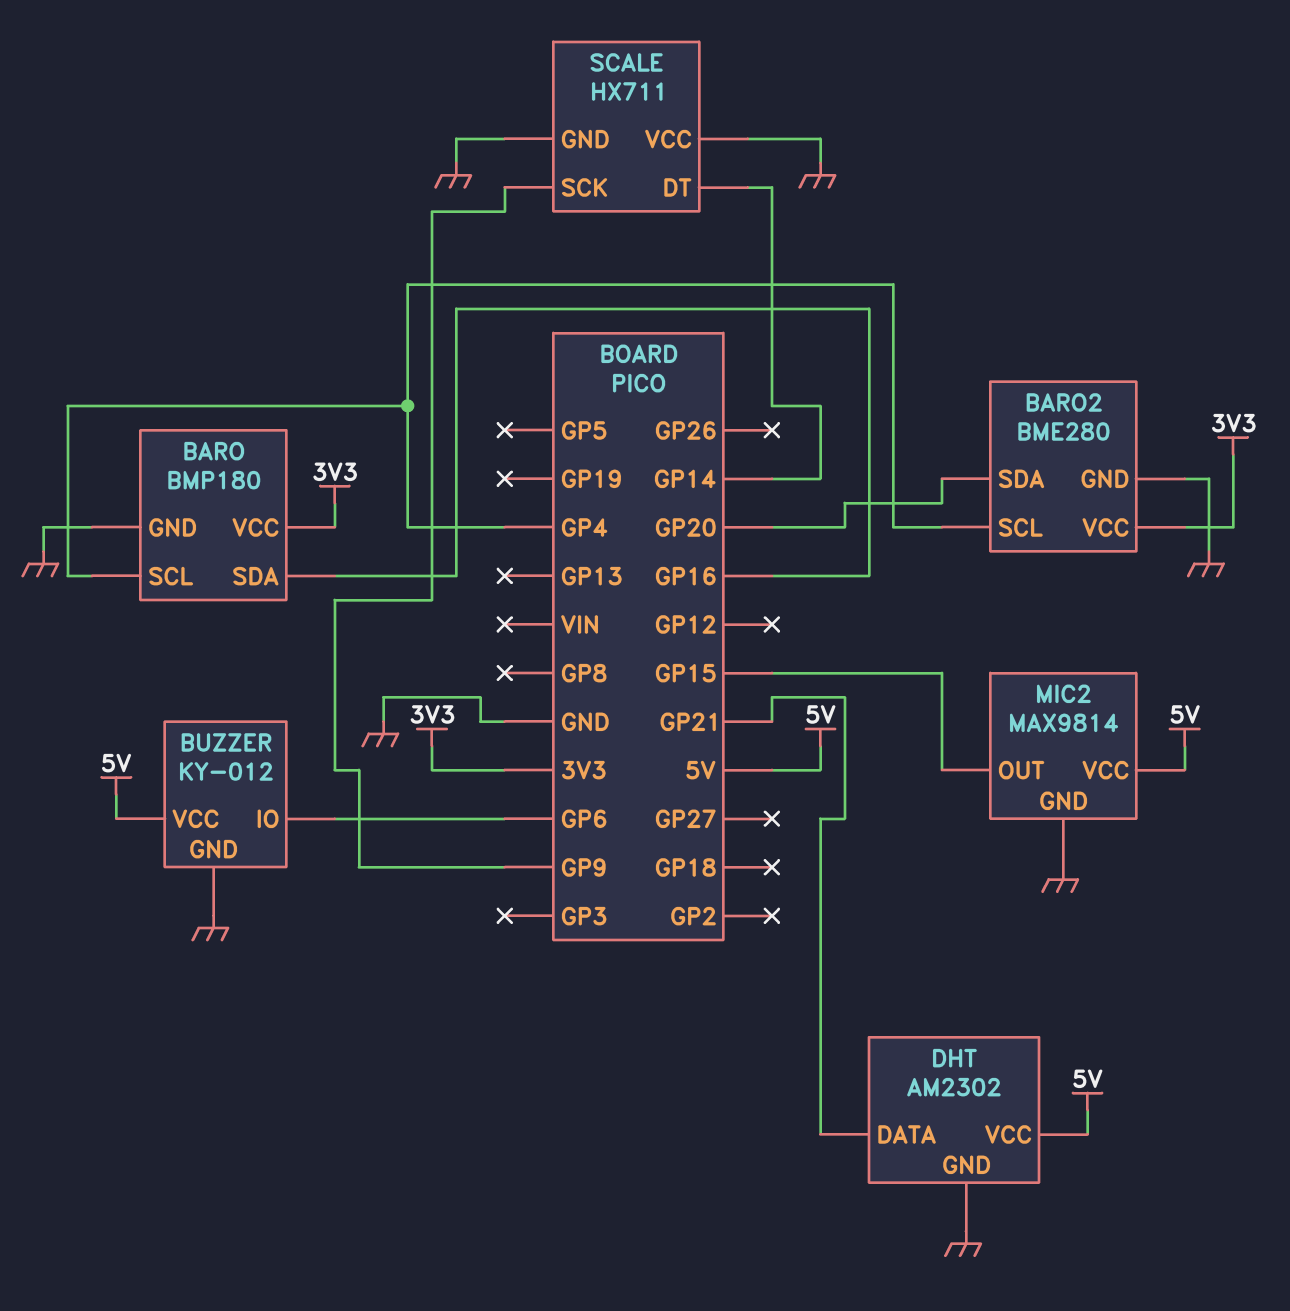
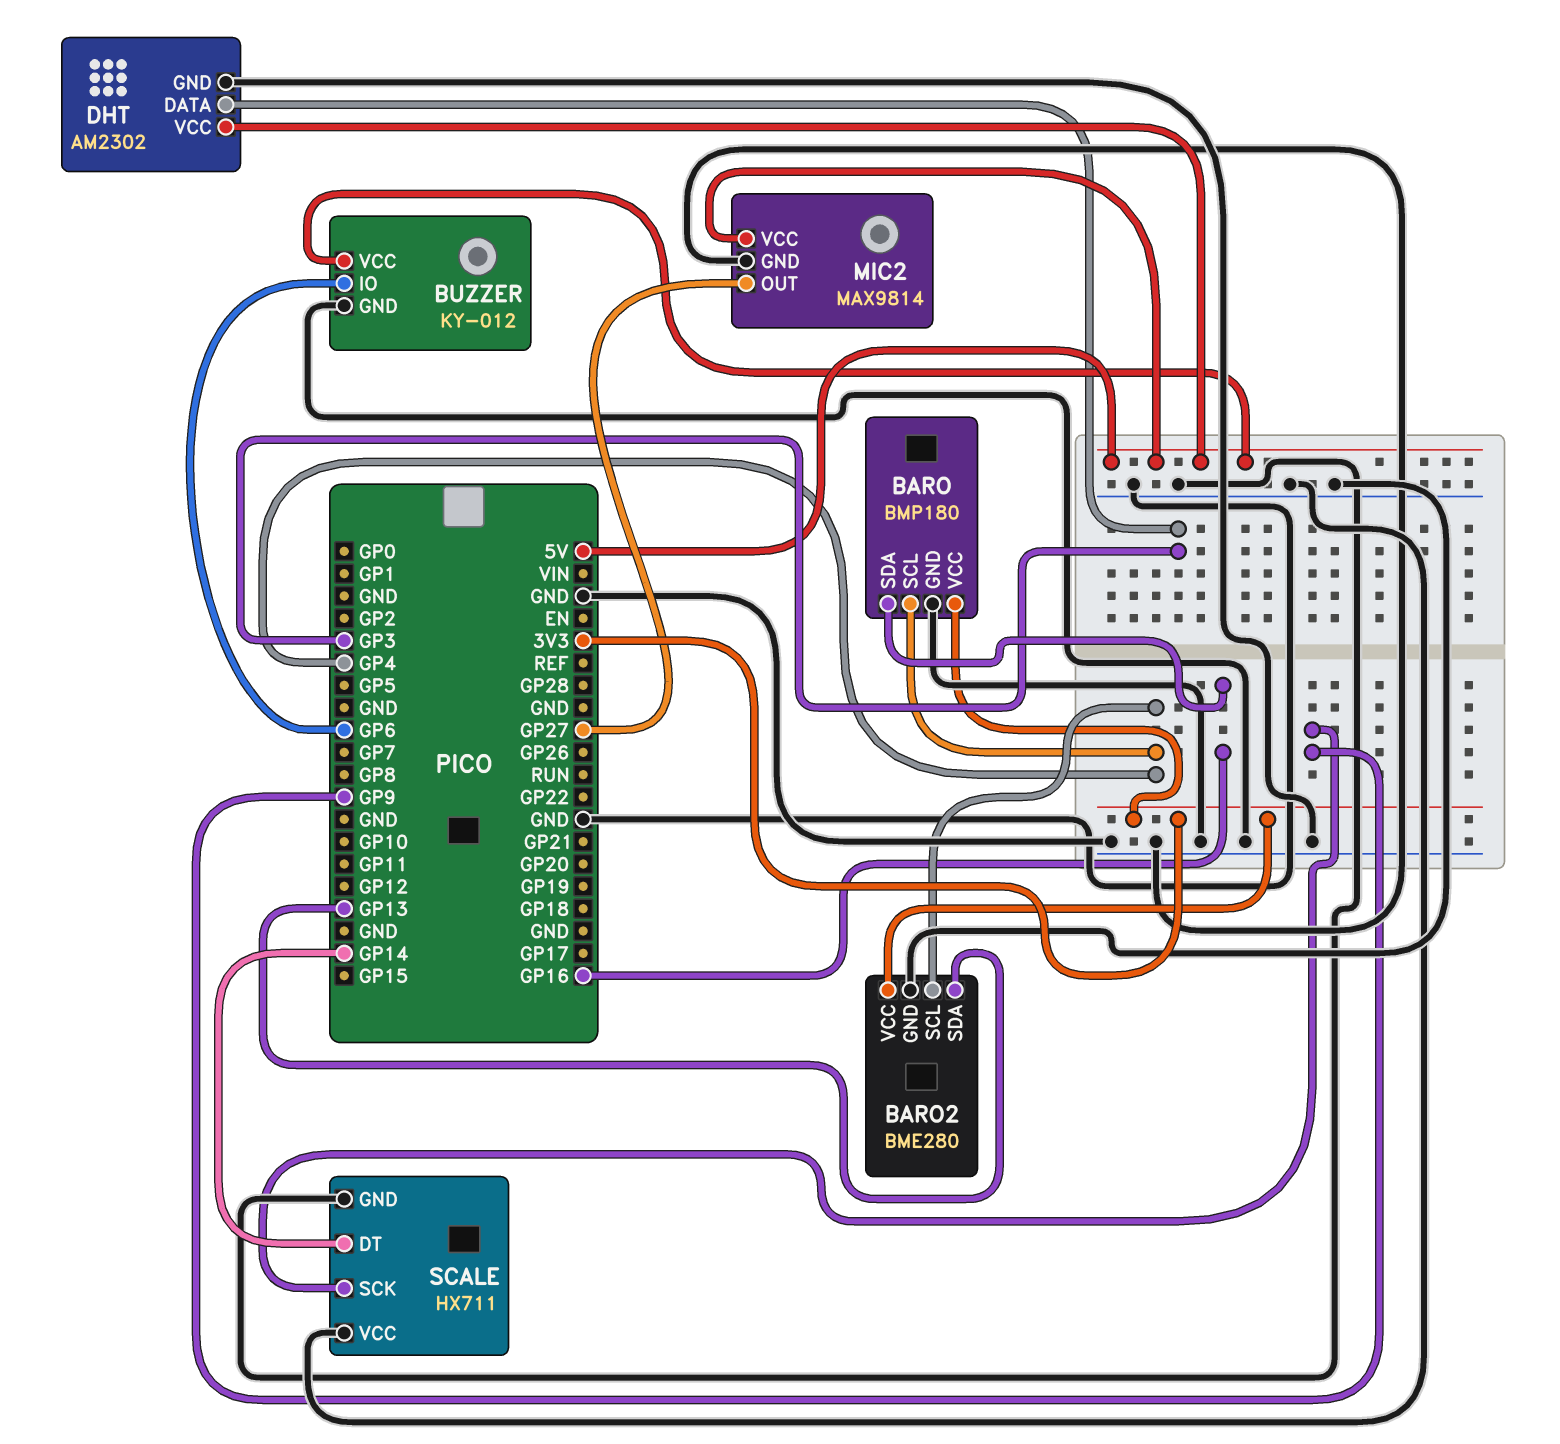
BARO2 pin SDA: GP20 -> GP13
DHT pin DATA: GP21 -> GP3
MIC2 pin OUT: GP15 -> GP27

